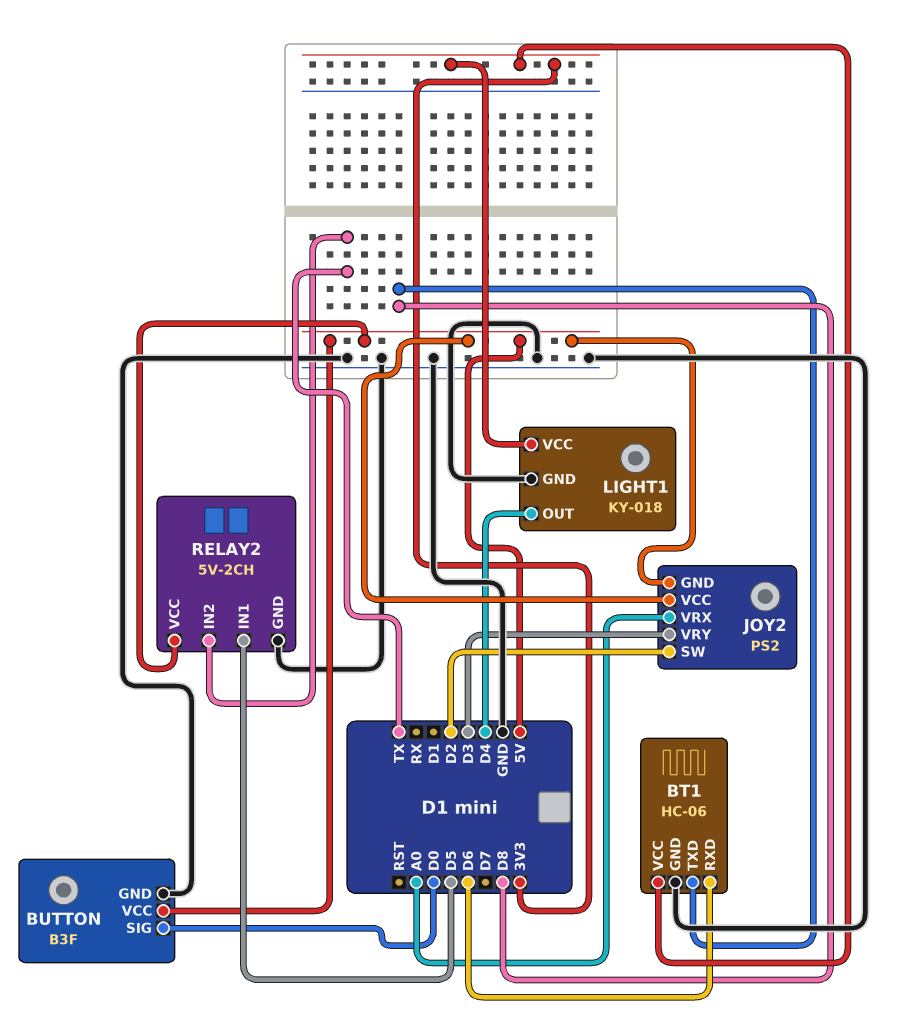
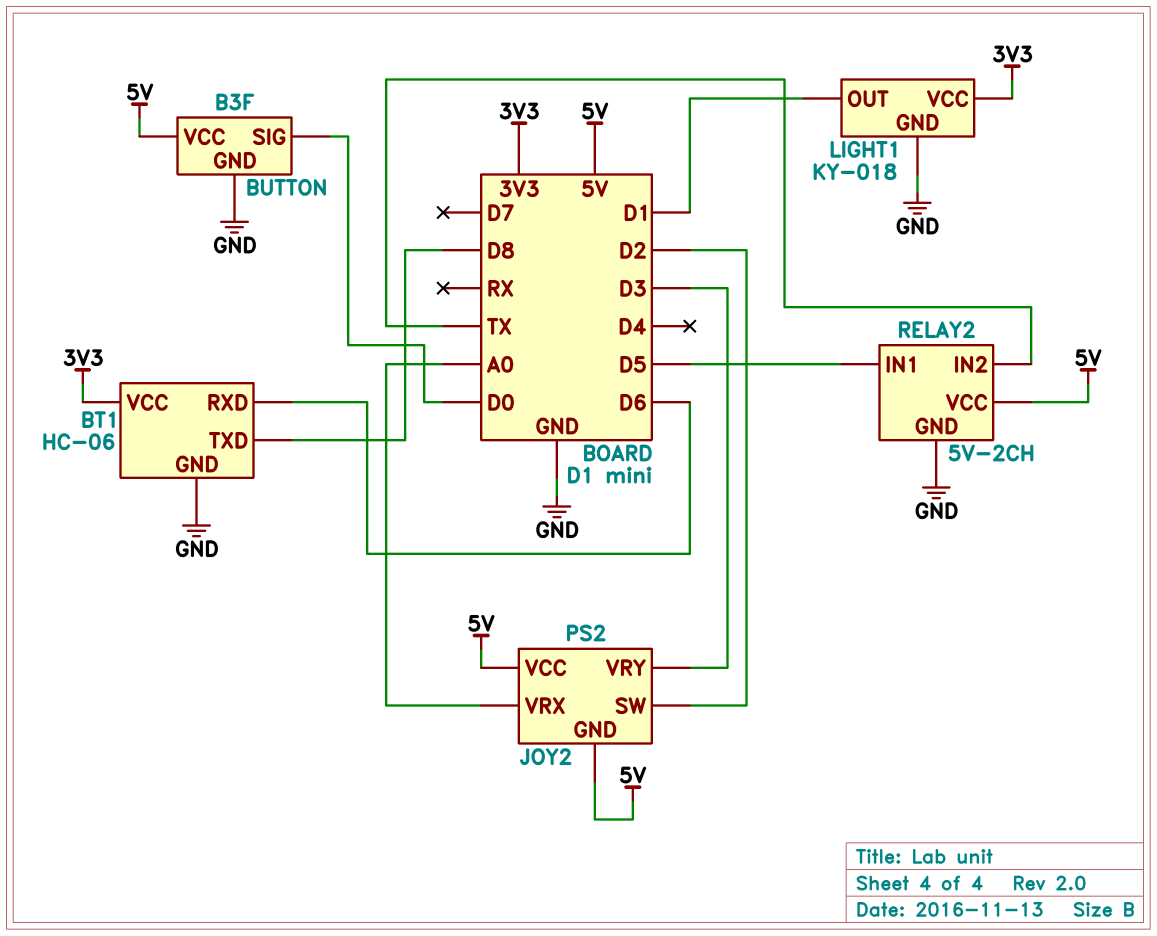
LIGHT1 pin OUT: D4 -> D1

